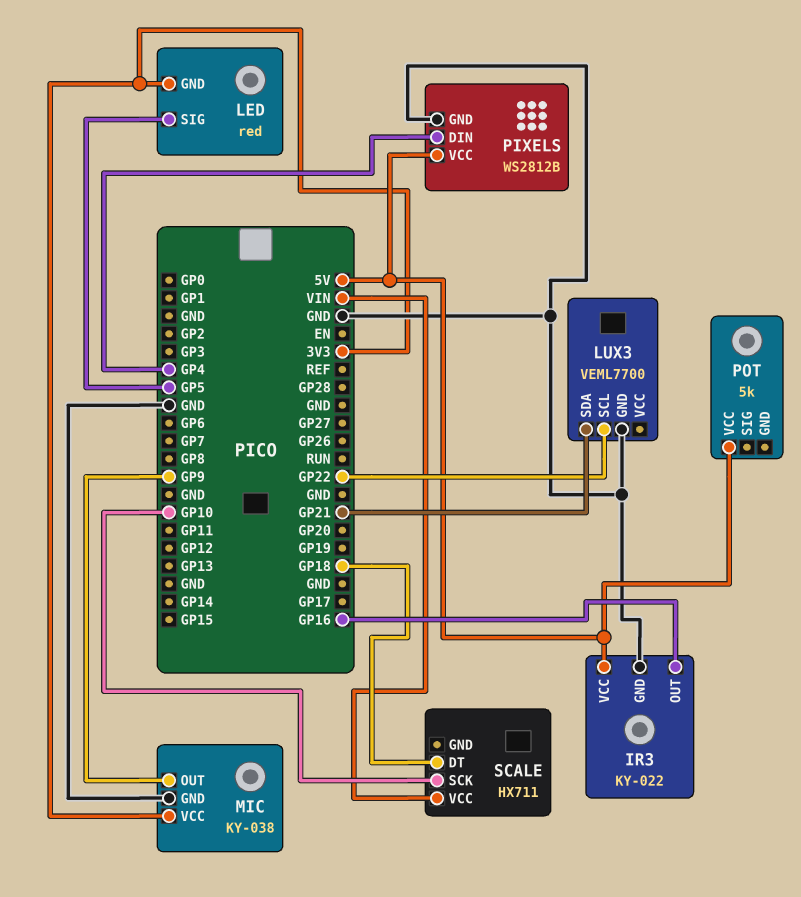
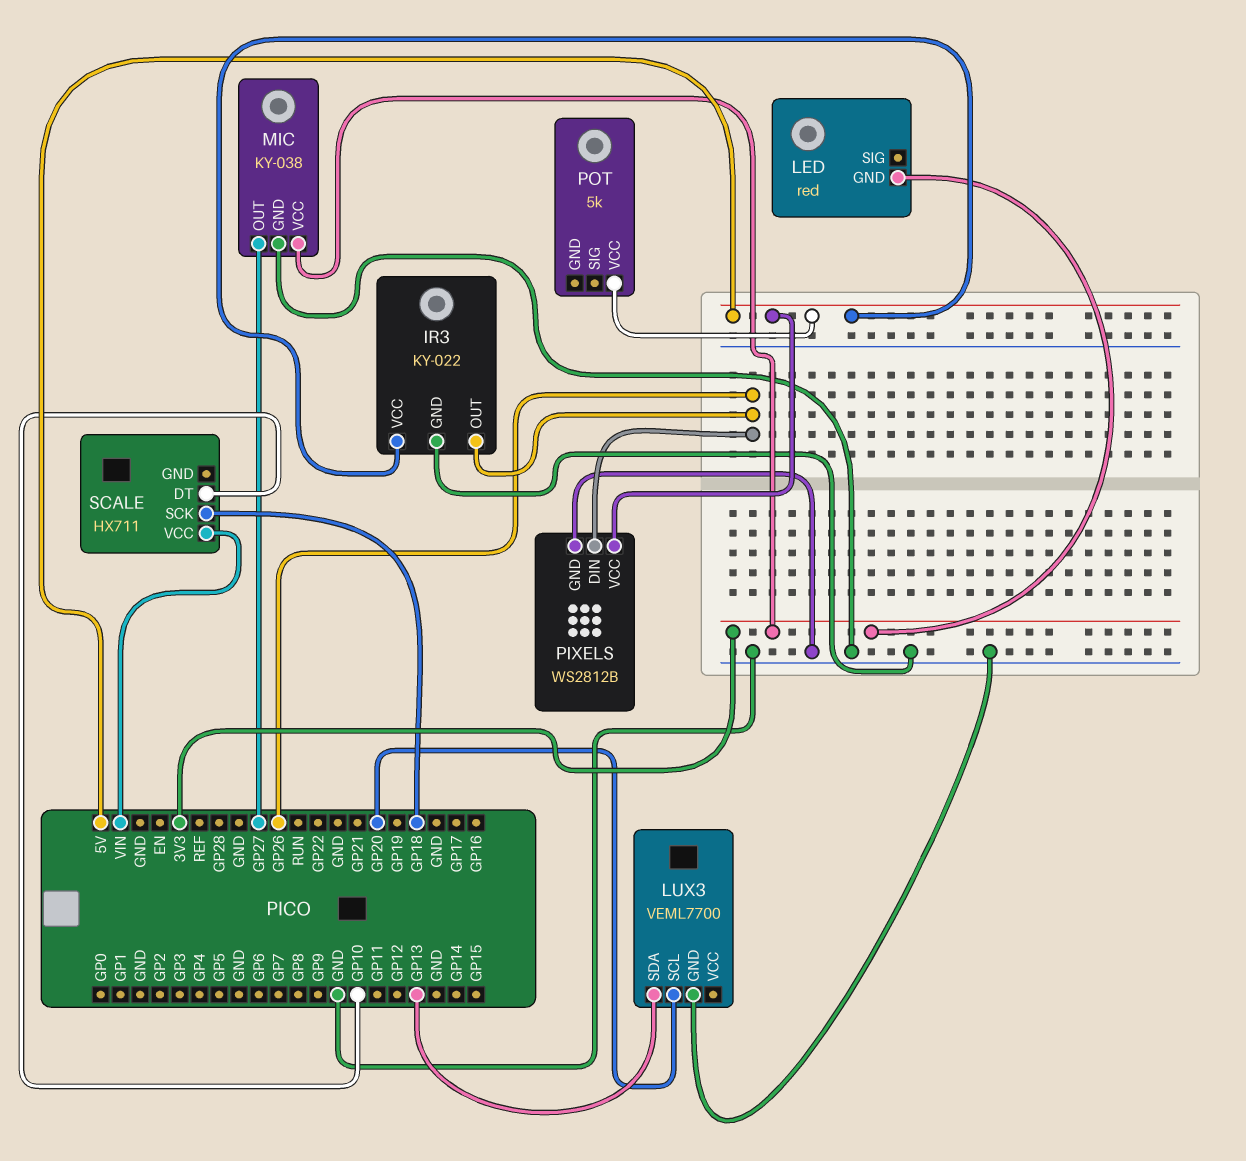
IR3 pin OUT: GP16 -> GP26
LED pin SIG: GP5 -> none
LUX3 pin SCL: GP22 -> GP20
LUX3 pin SDA: GP21 -> GP13
MIC pin OUT: GP9 -> GP27
PIXELS pin DIN: GP4 -> GP26
SCALE pin DT: GP18 -> GP10
SCALE pin SCK: GP10 -> GP18

